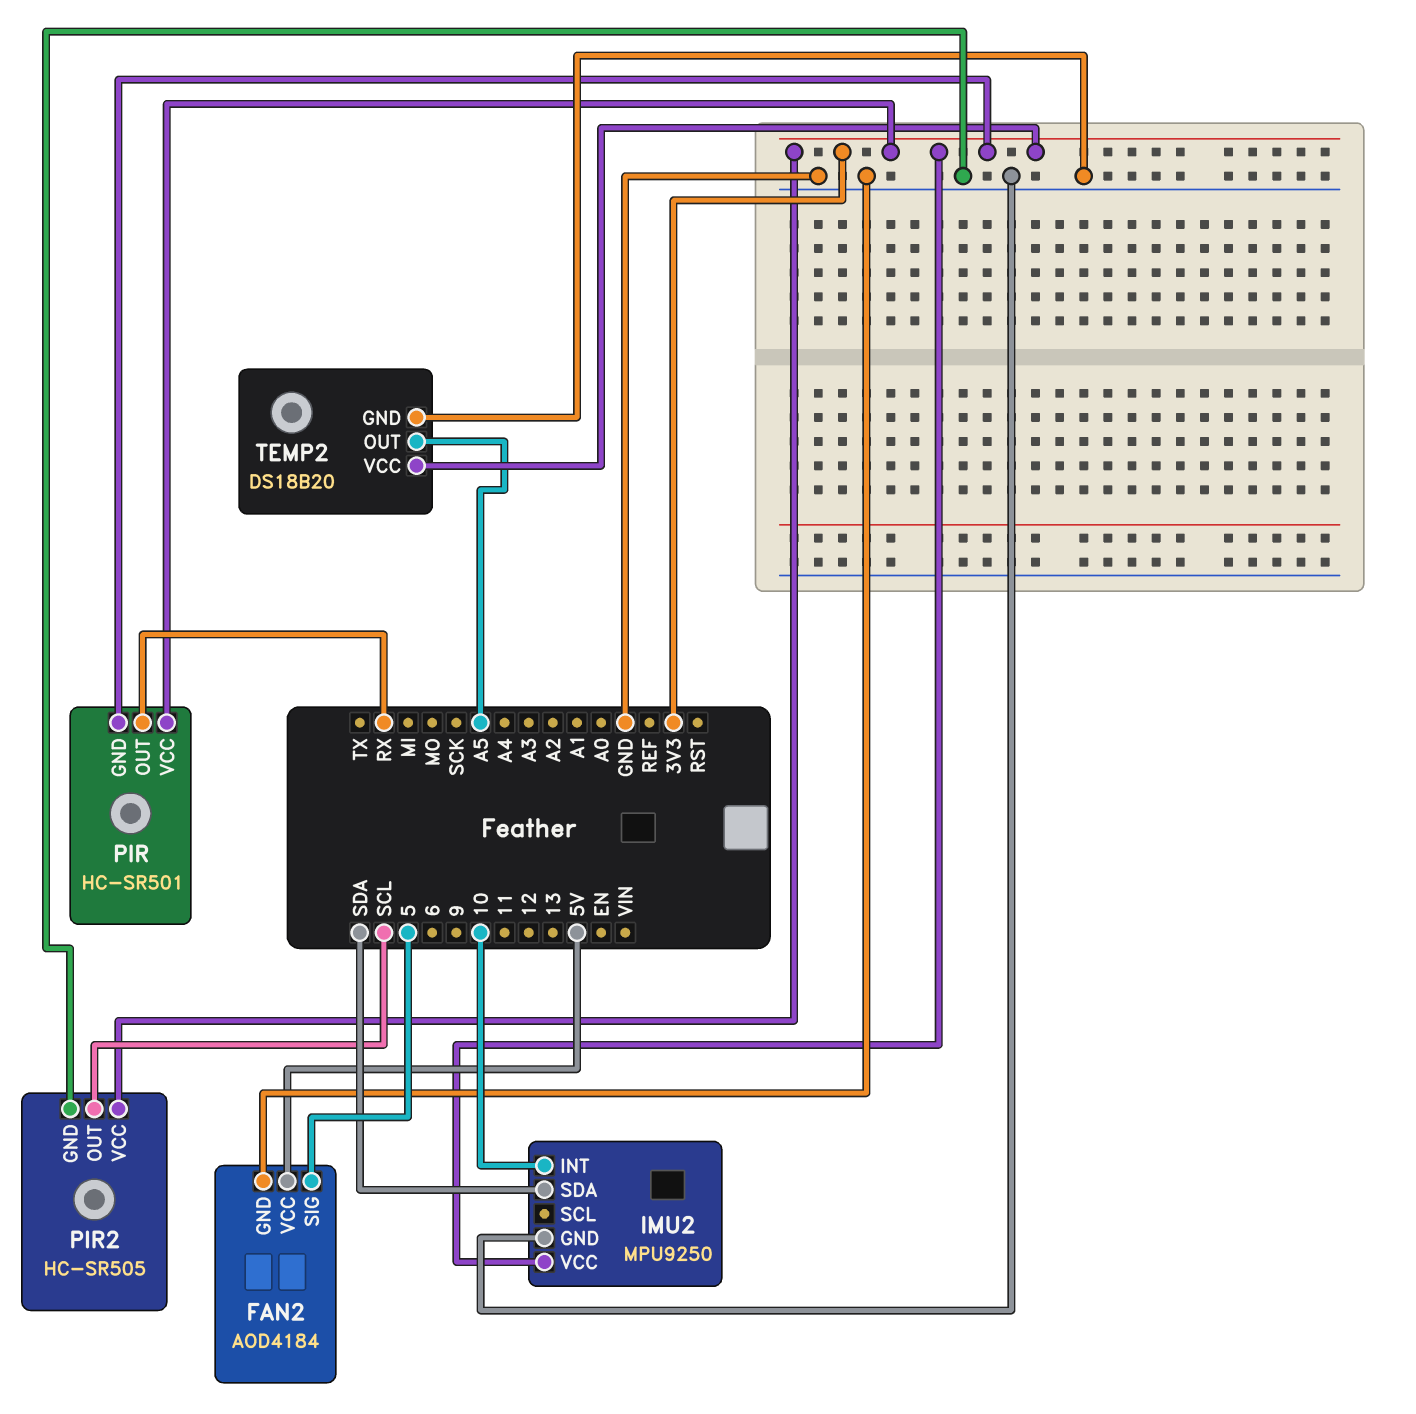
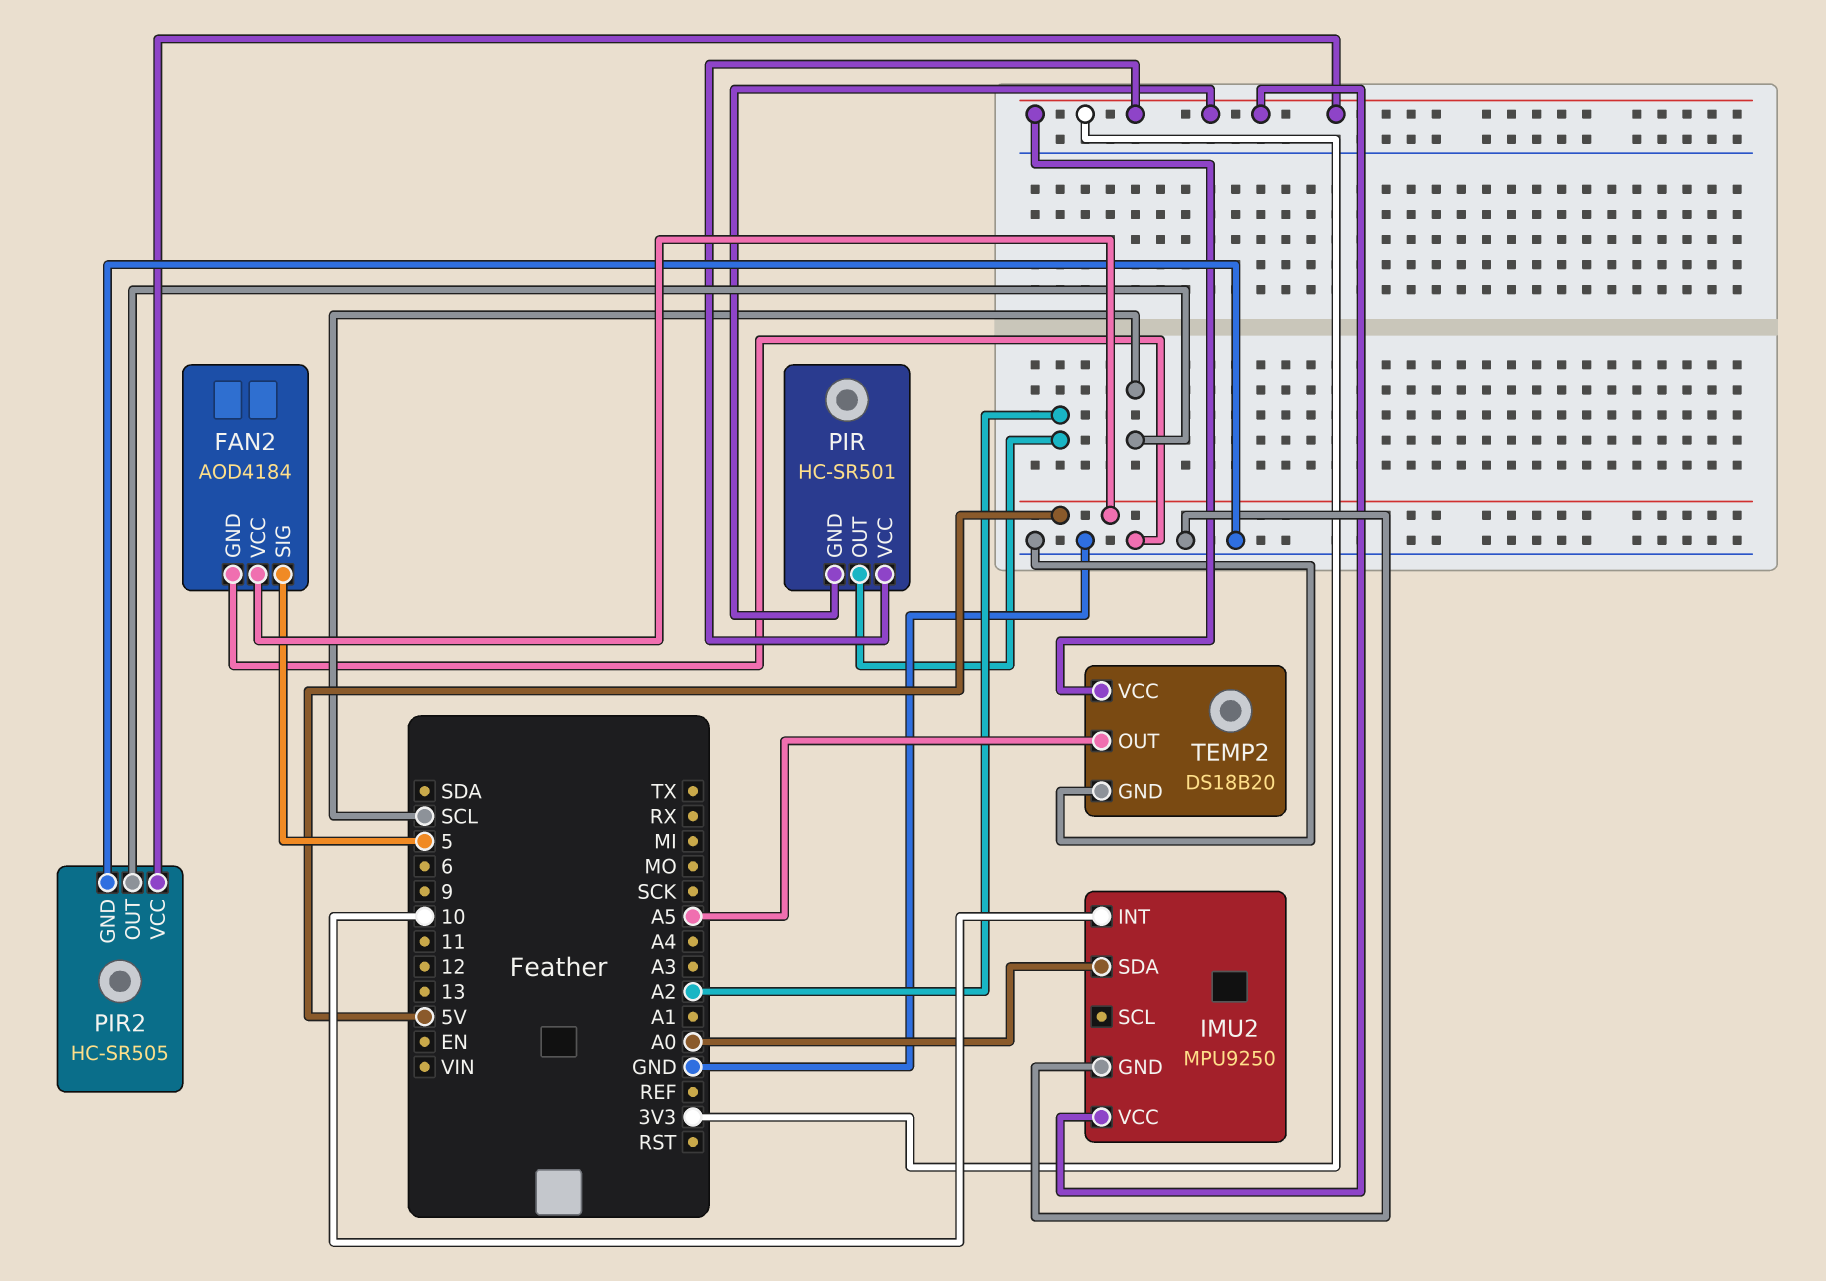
IMU2 pin SDA: SDA -> A0
PIR pin OUT: RX -> A2

